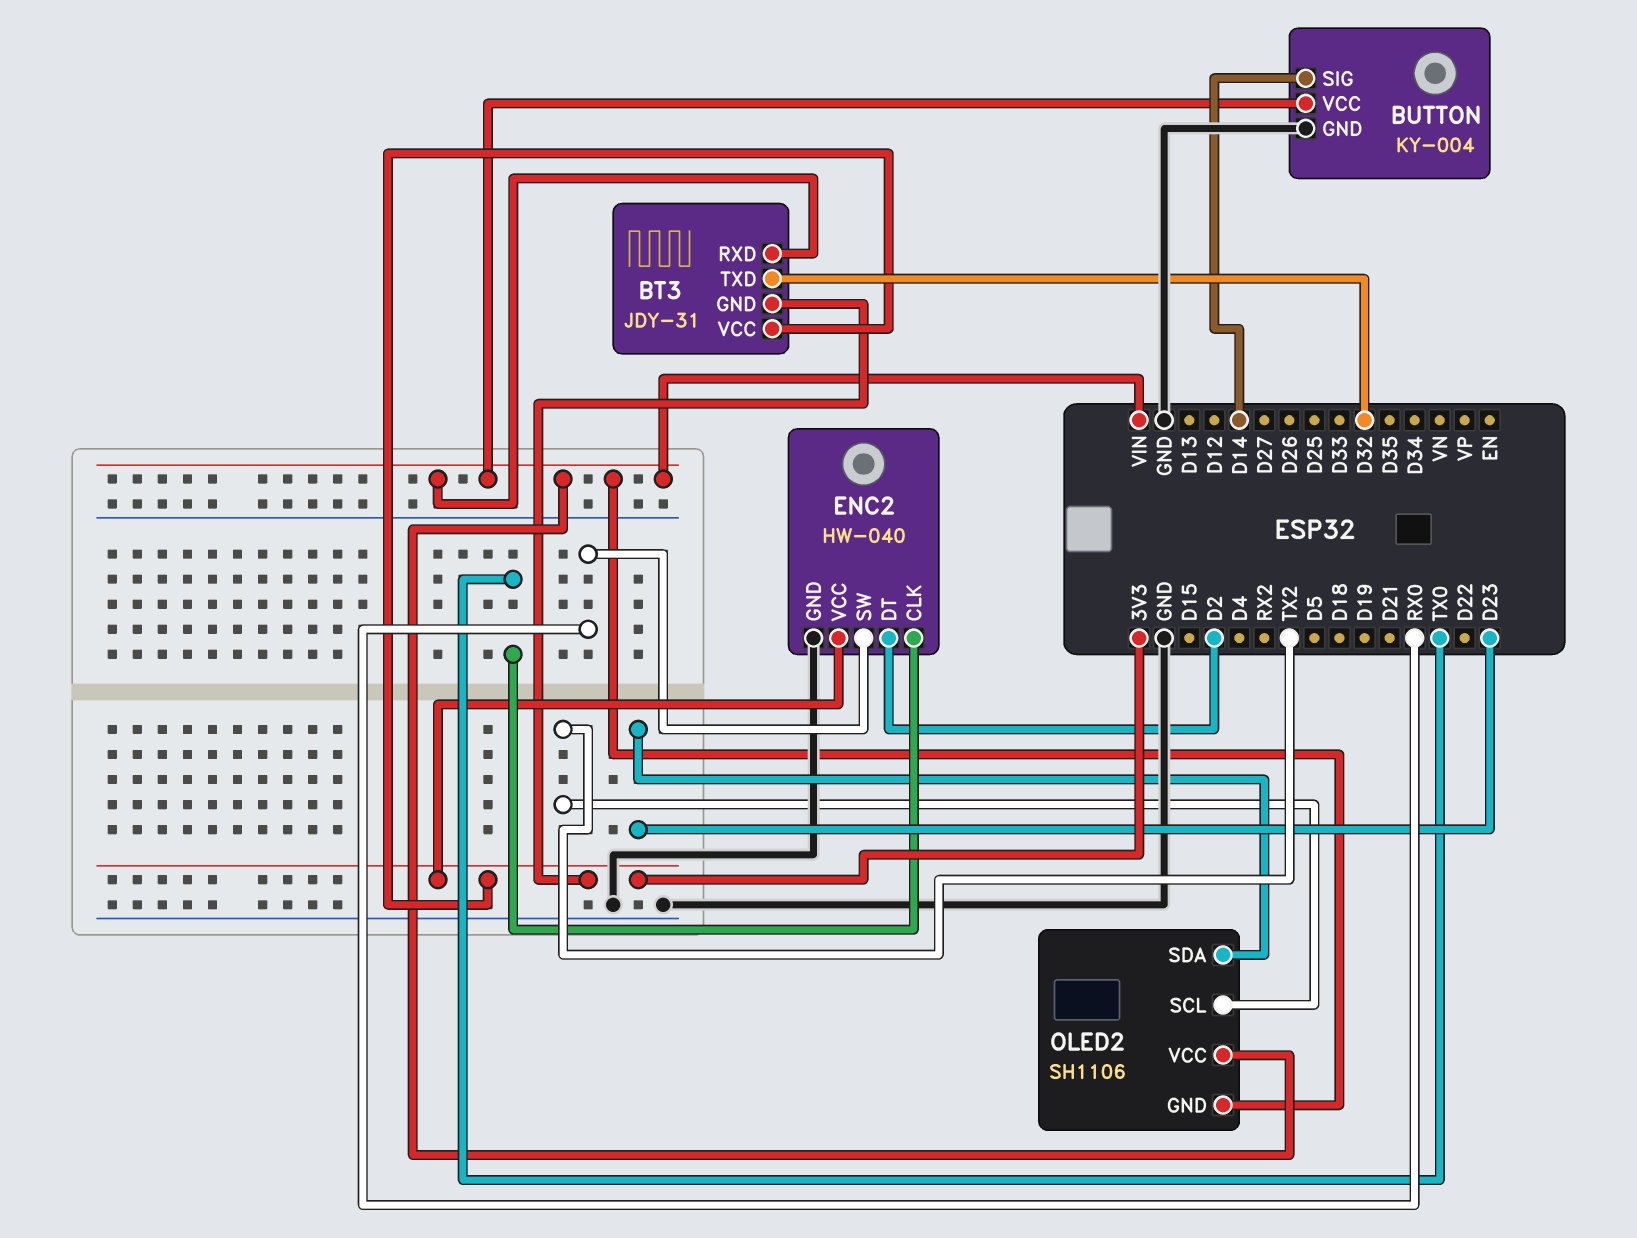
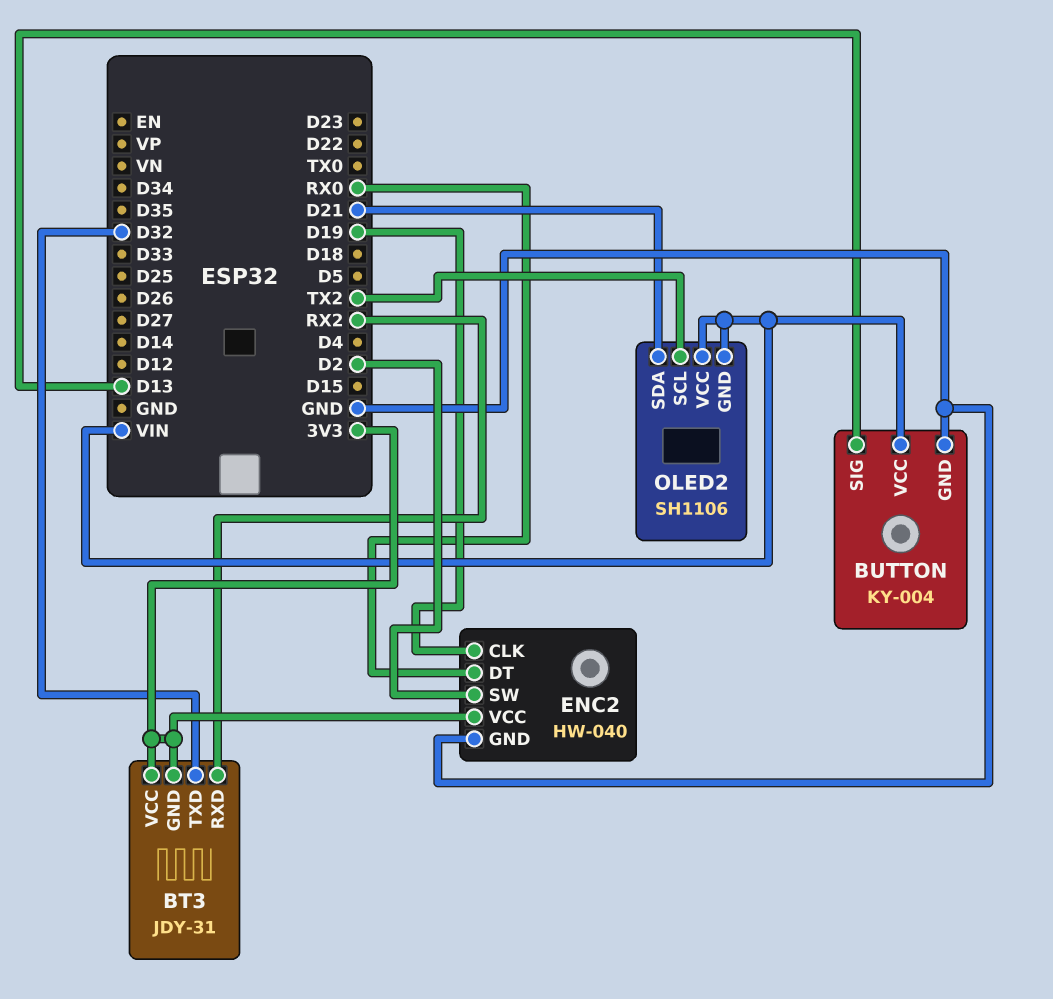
BT3 pin RXD: VIN -> RX2
BUTTON pin SIG: D14 -> D13
ENC2 pin CLK: TX0 -> D19
ENC2 pin DT: D2 -> RX0
ENC2 pin SW: RX0 -> D2
OLED2 pin SDA: D23 -> D21

